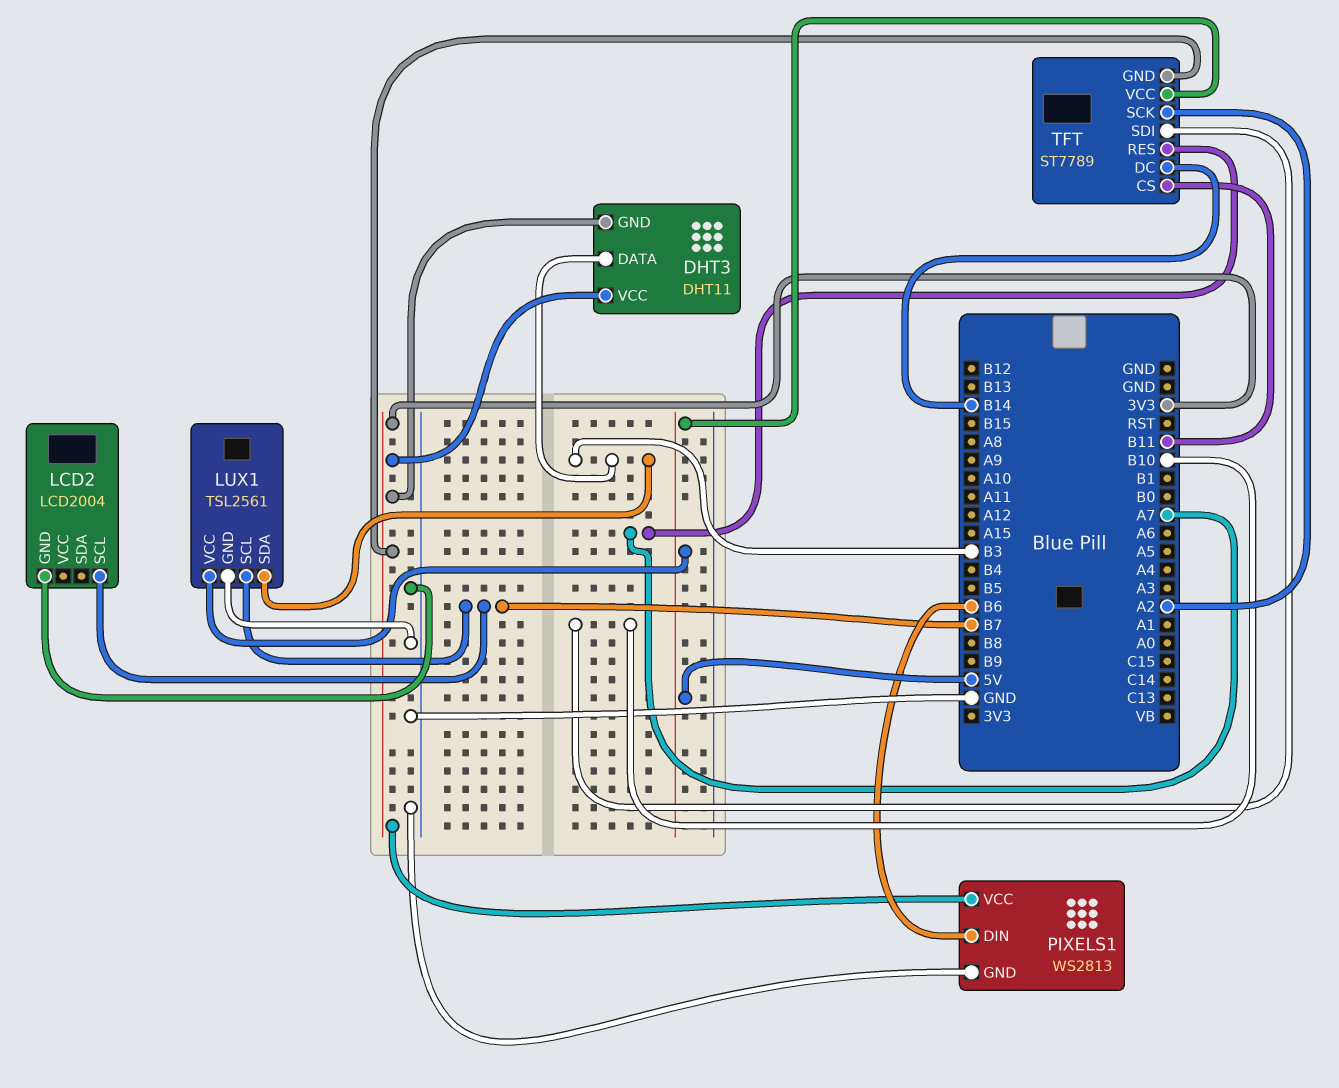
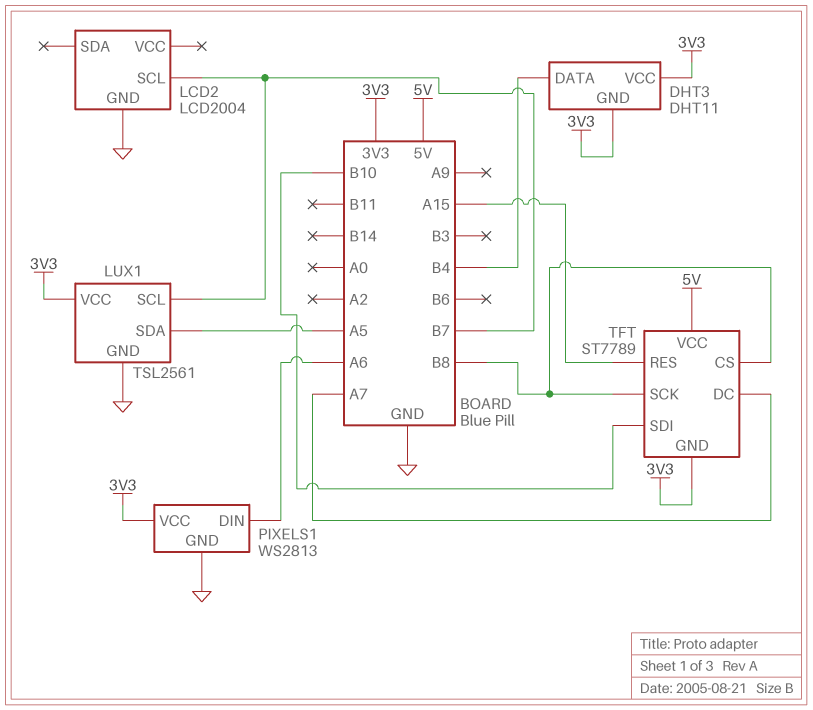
DHT3 pin DATA: B3 -> B4
LUX1 pin SDA: B3 -> A5
LUX1 pin VCC: 5V -> 3V3
PIXELS1 pin DIN: B6 -> A6
TFT pin CS: B11 -> B8
TFT pin DC: B14 -> A7
TFT pin RES: A7 -> A15
TFT pin SCK: A2 -> B8

